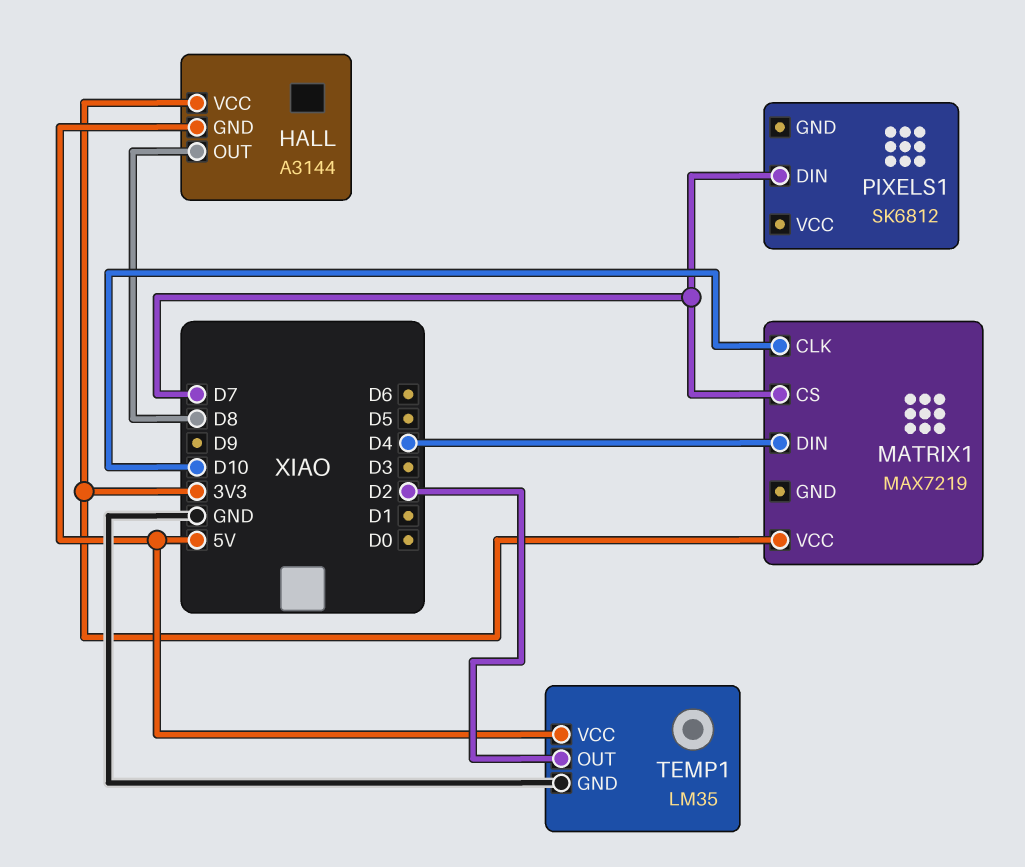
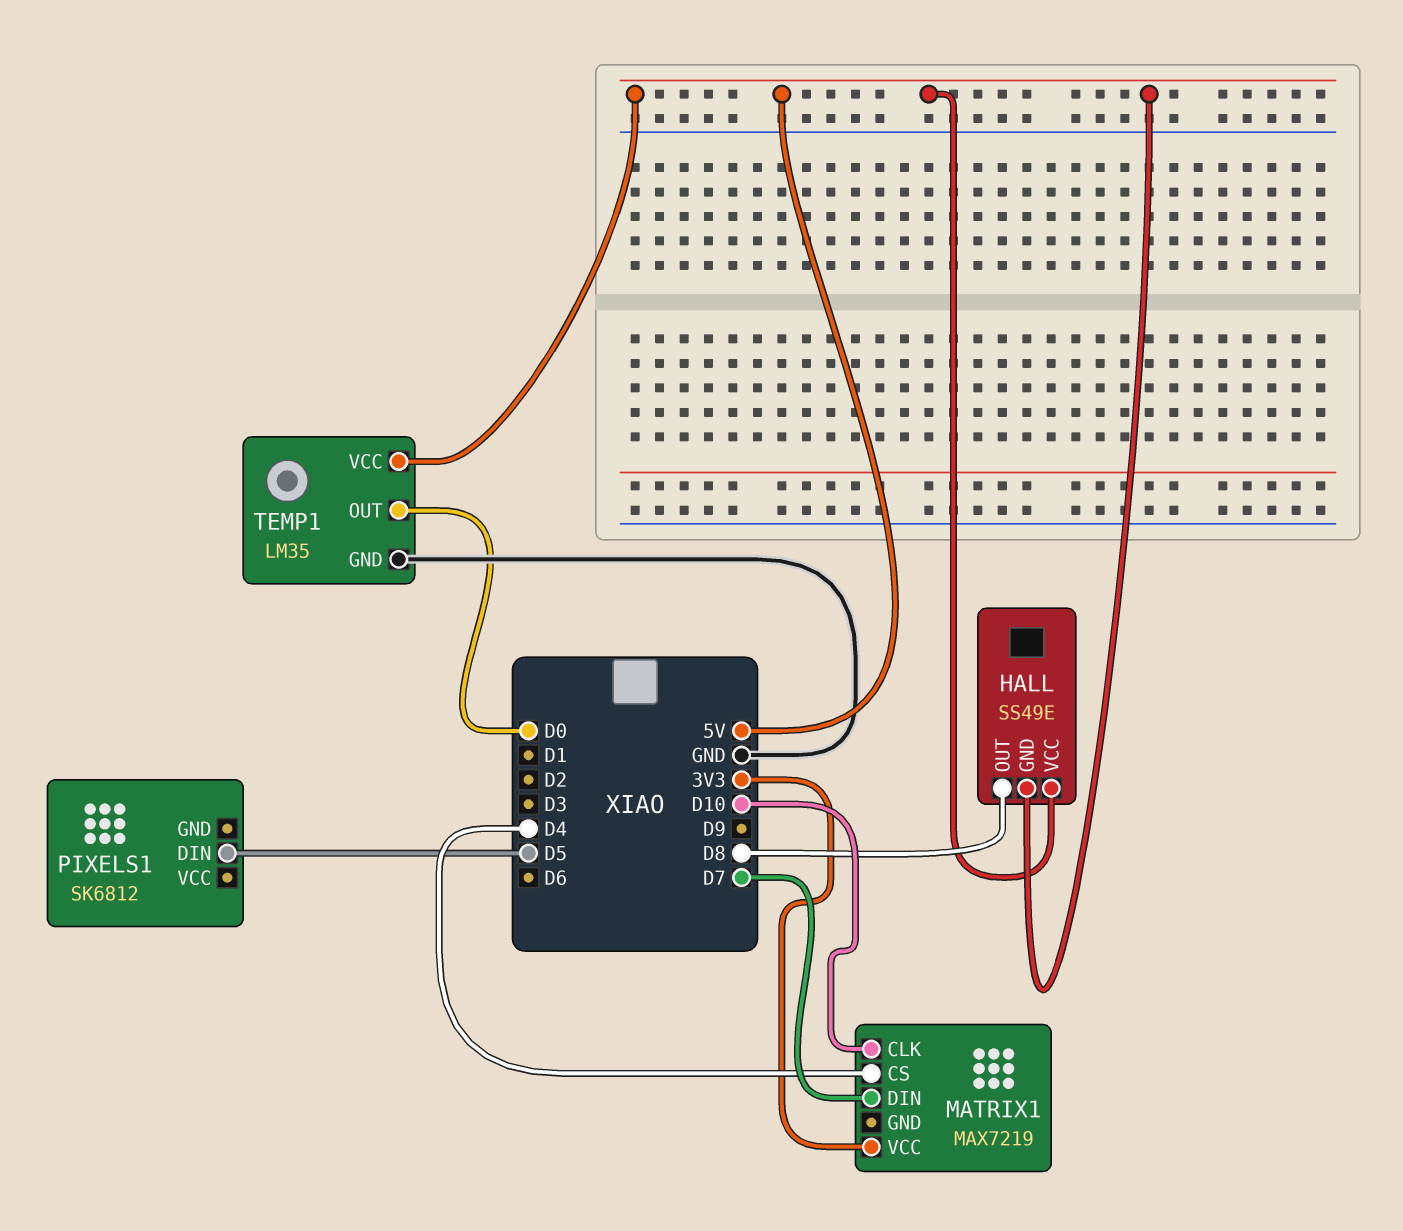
HALL: A3144 -> SS49E
HALL pin VCC: 3V3 -> 5V
MATRIX1 pin CS: D7 -> D4
MATRIX1 pin DIN: D4 -> D7
PIXELS1 pin DIN: D7 -> D5
TEMP1 pin OUT: D2 -> D0

